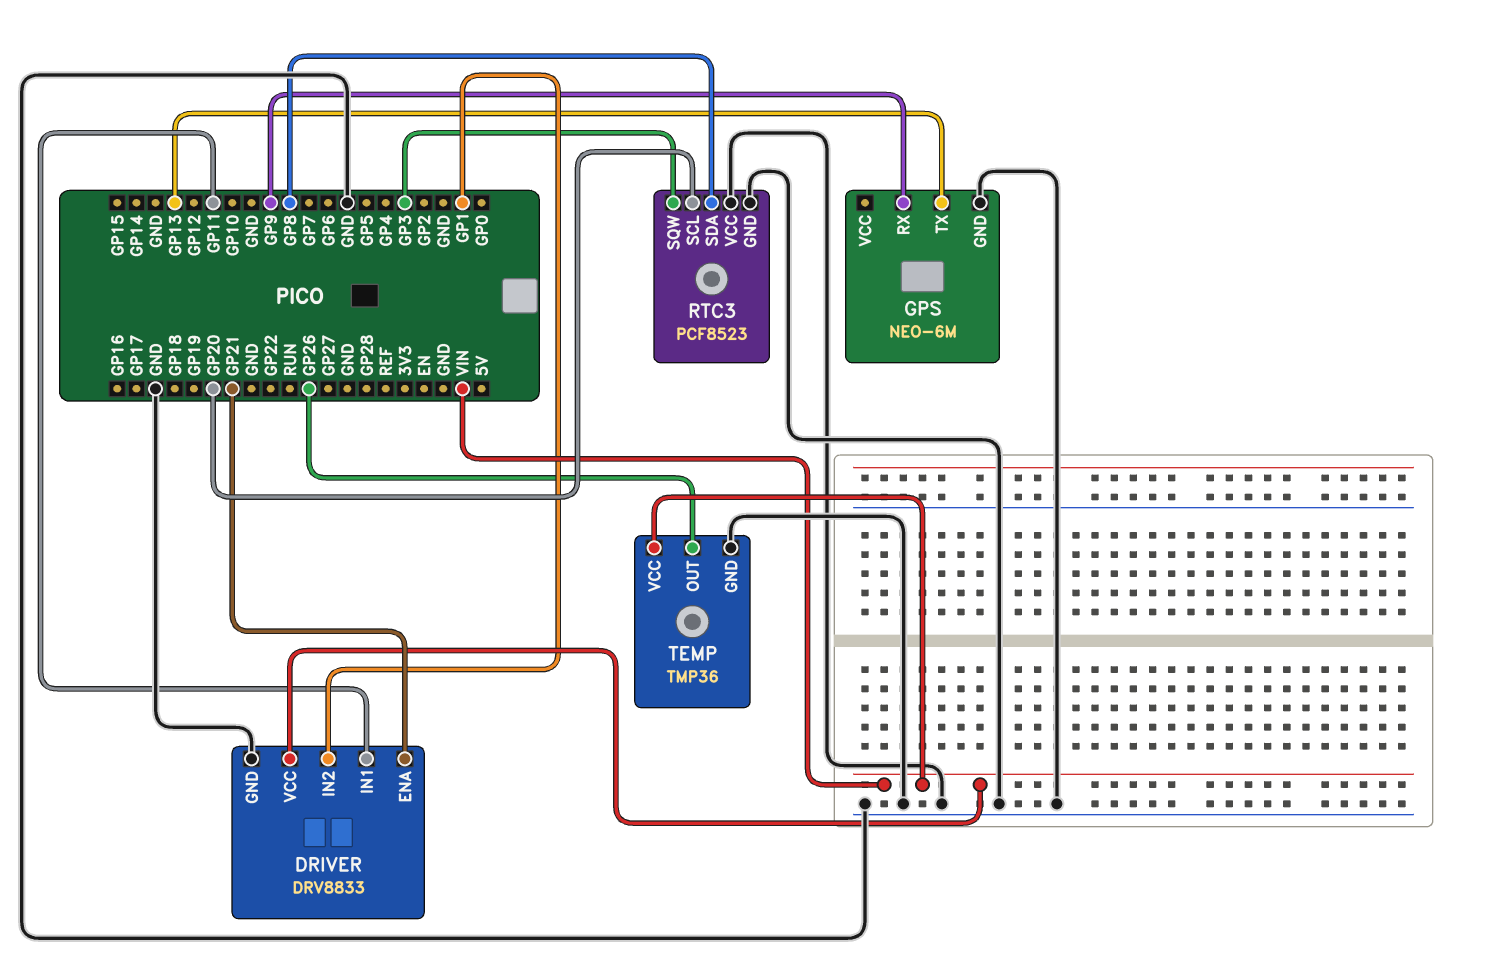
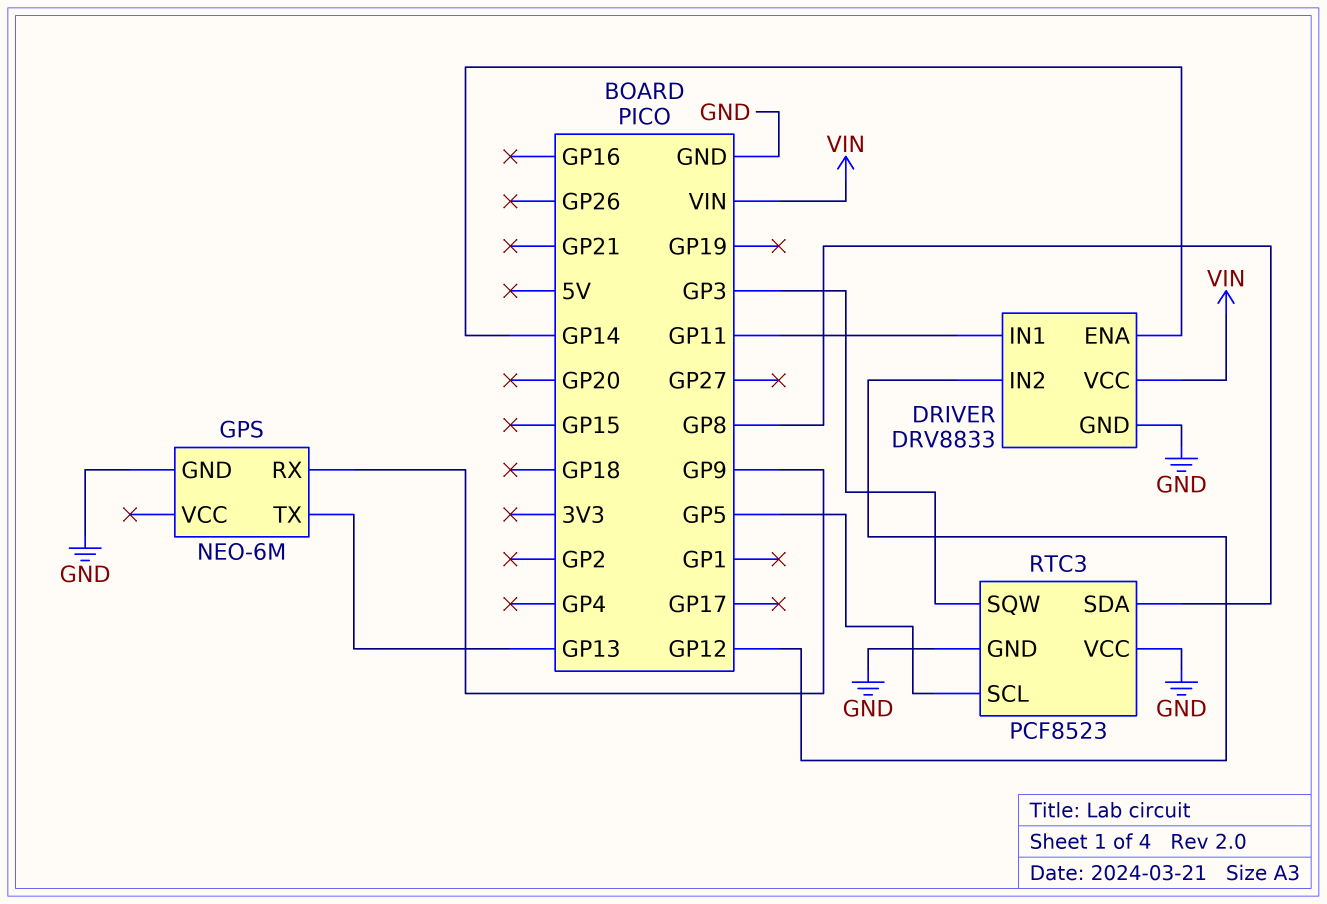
DRIVER pin ENA: GP21 -> GP14
DRIVER pin IN2: GP1 -> GP12
RTC3 pin SCL: GP20 -> GP5
TEMP: TMP36 -> none
TEMP pin GND: GND -> none
TEMP pin OUT: GP26 -> none
TEMP pin VCC: VIN -> none

